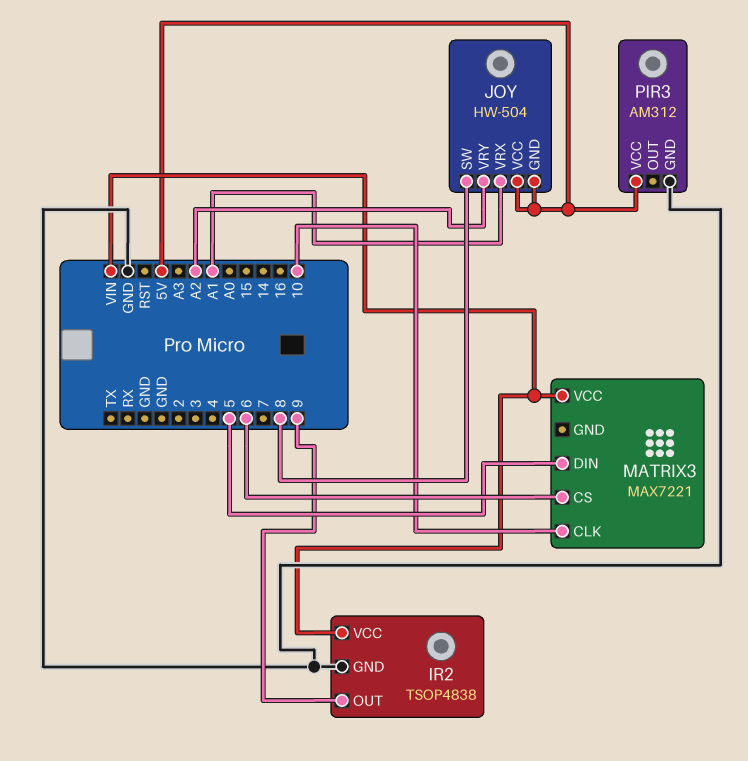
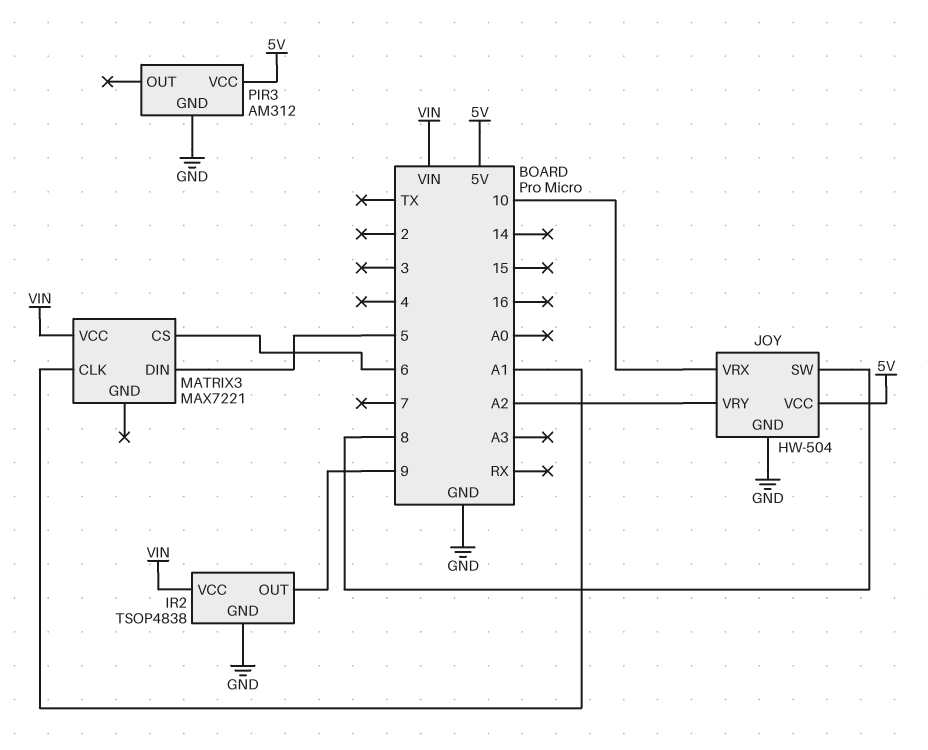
JOY pin GND: 5V -> GND
JOY pin VRX: A1 -> 10
MATRIX3 pin CLK: 10 -> A1

